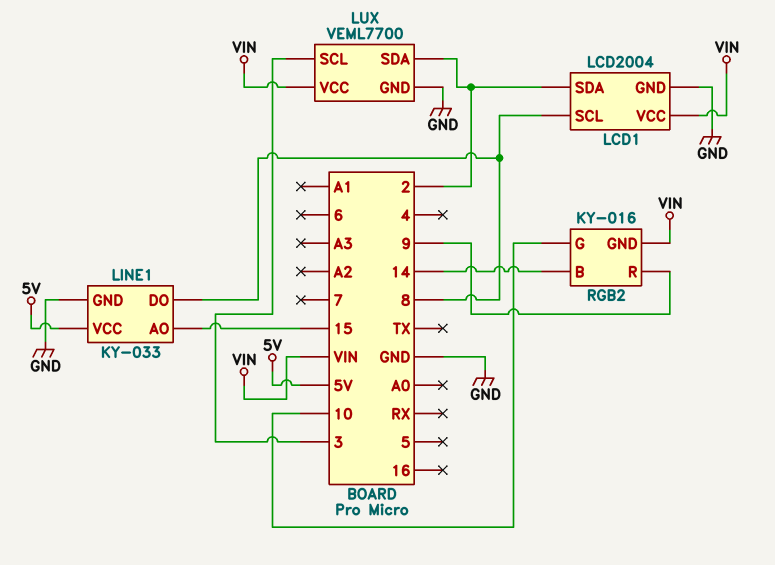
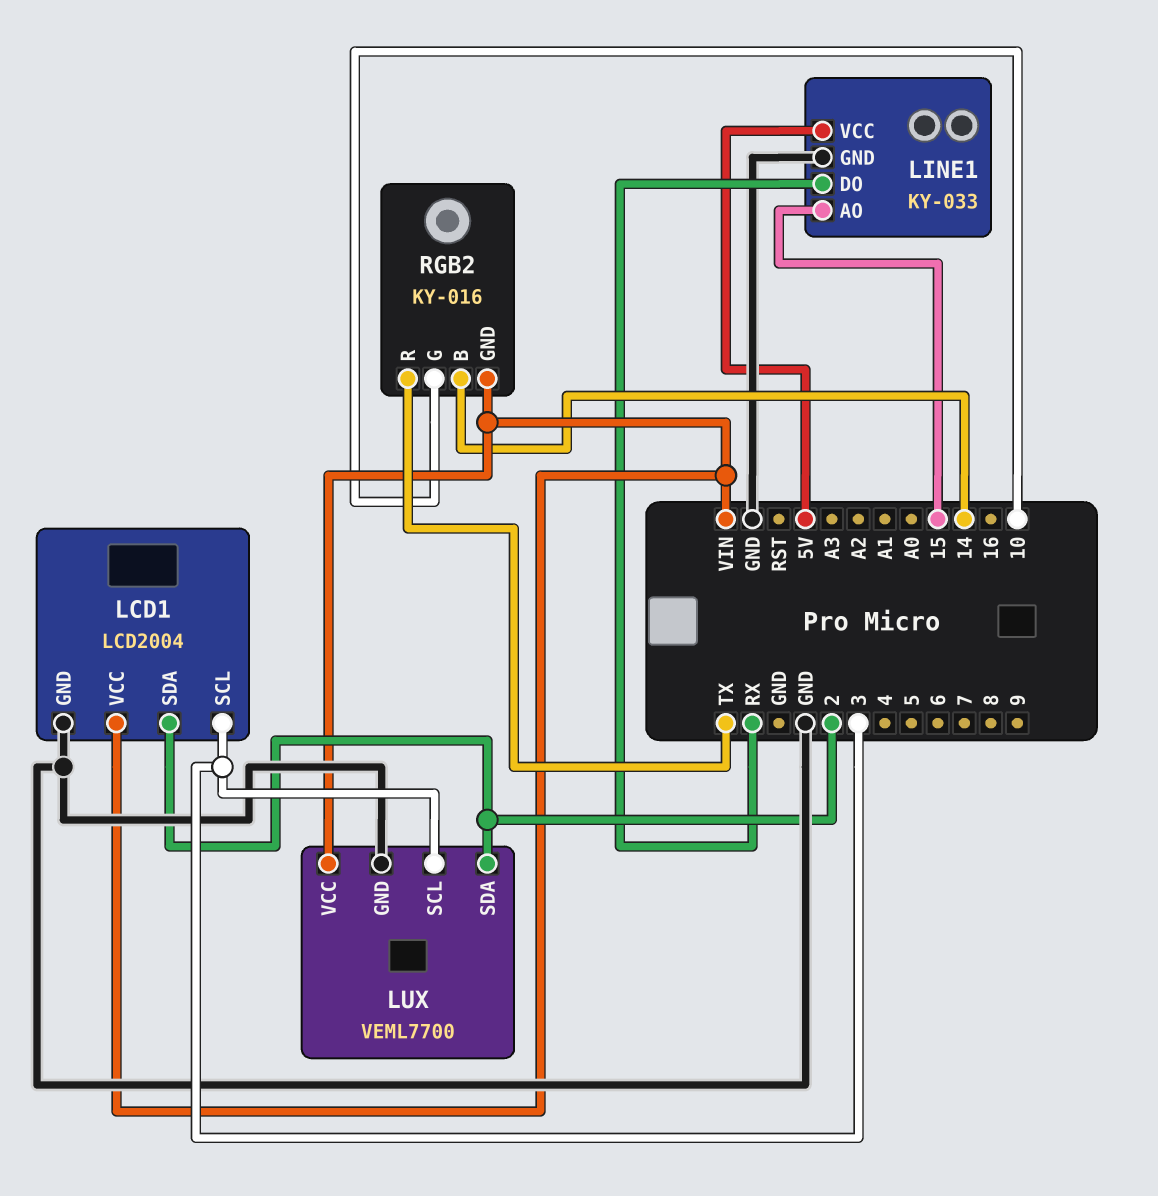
LCD1 pin SCL: 8 -> 3
LINE1 pin DO: 8 -> RX
RGB2 pin R: 9 -> TX

